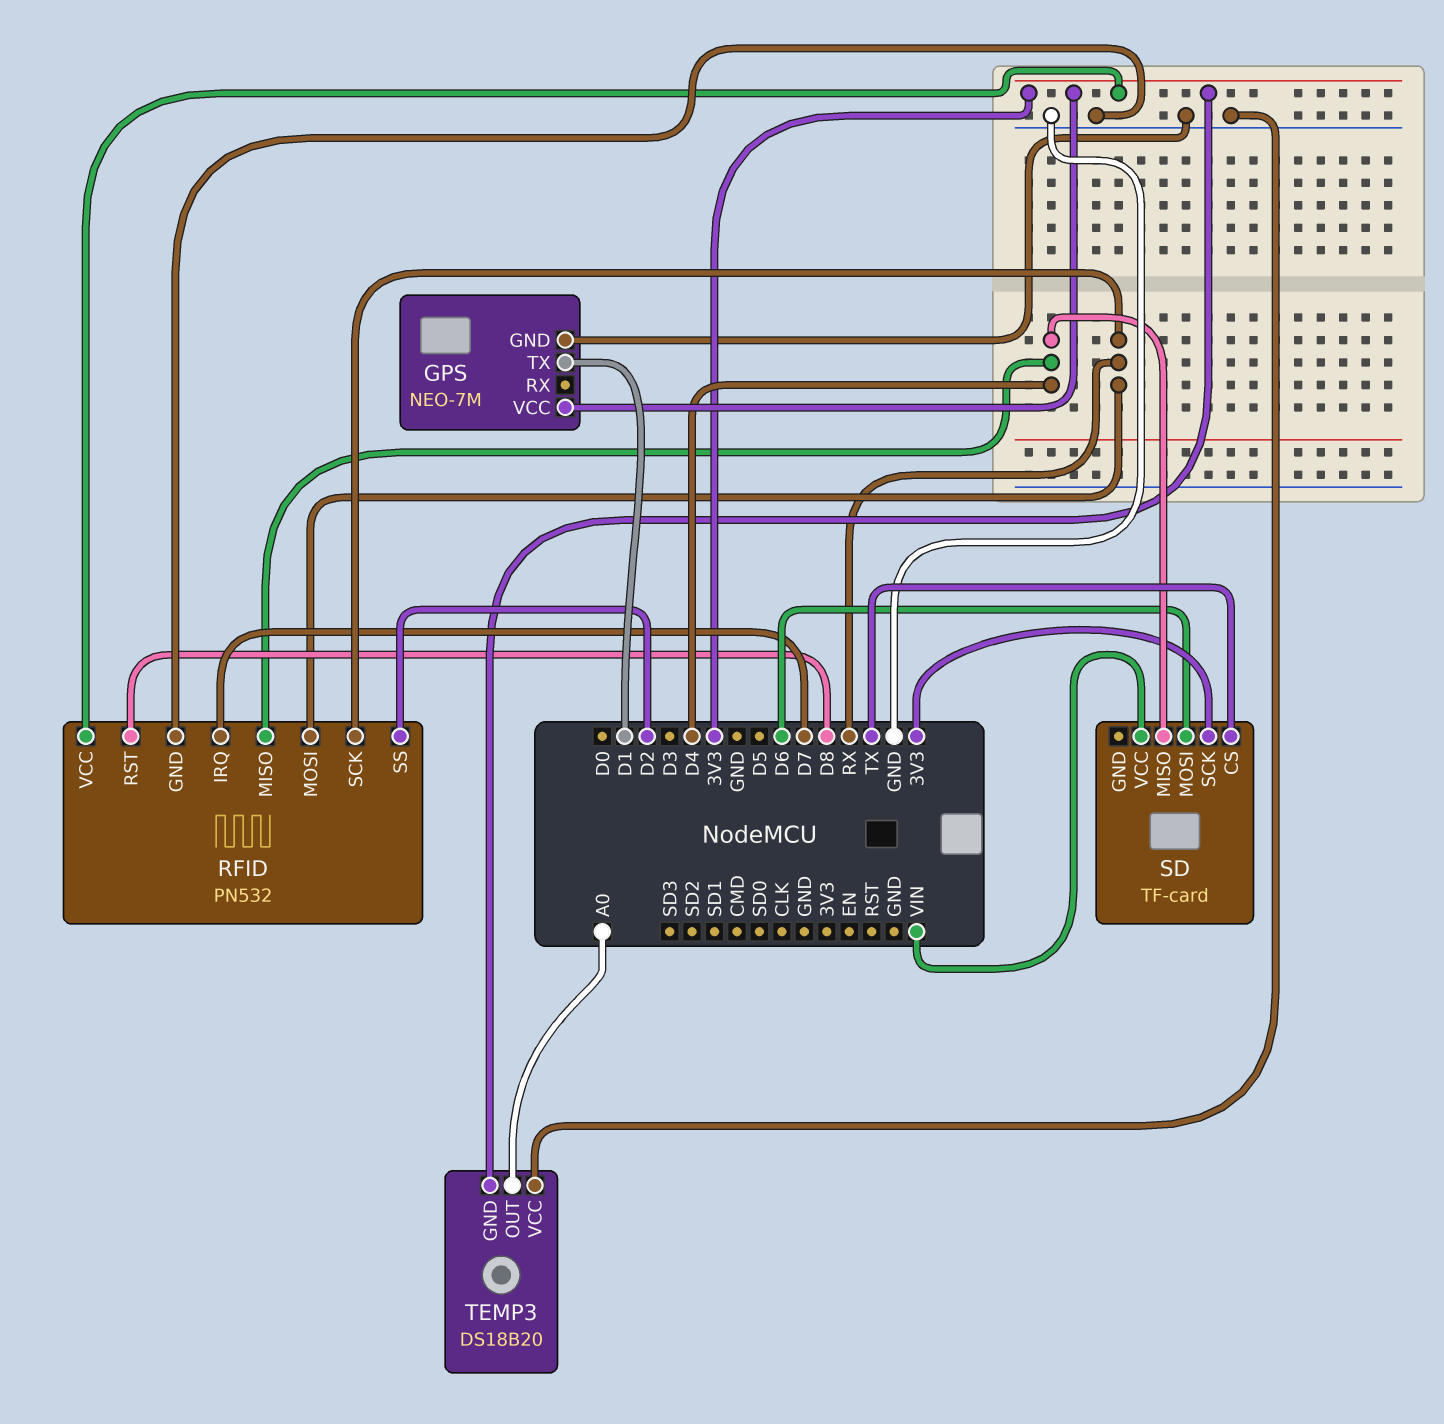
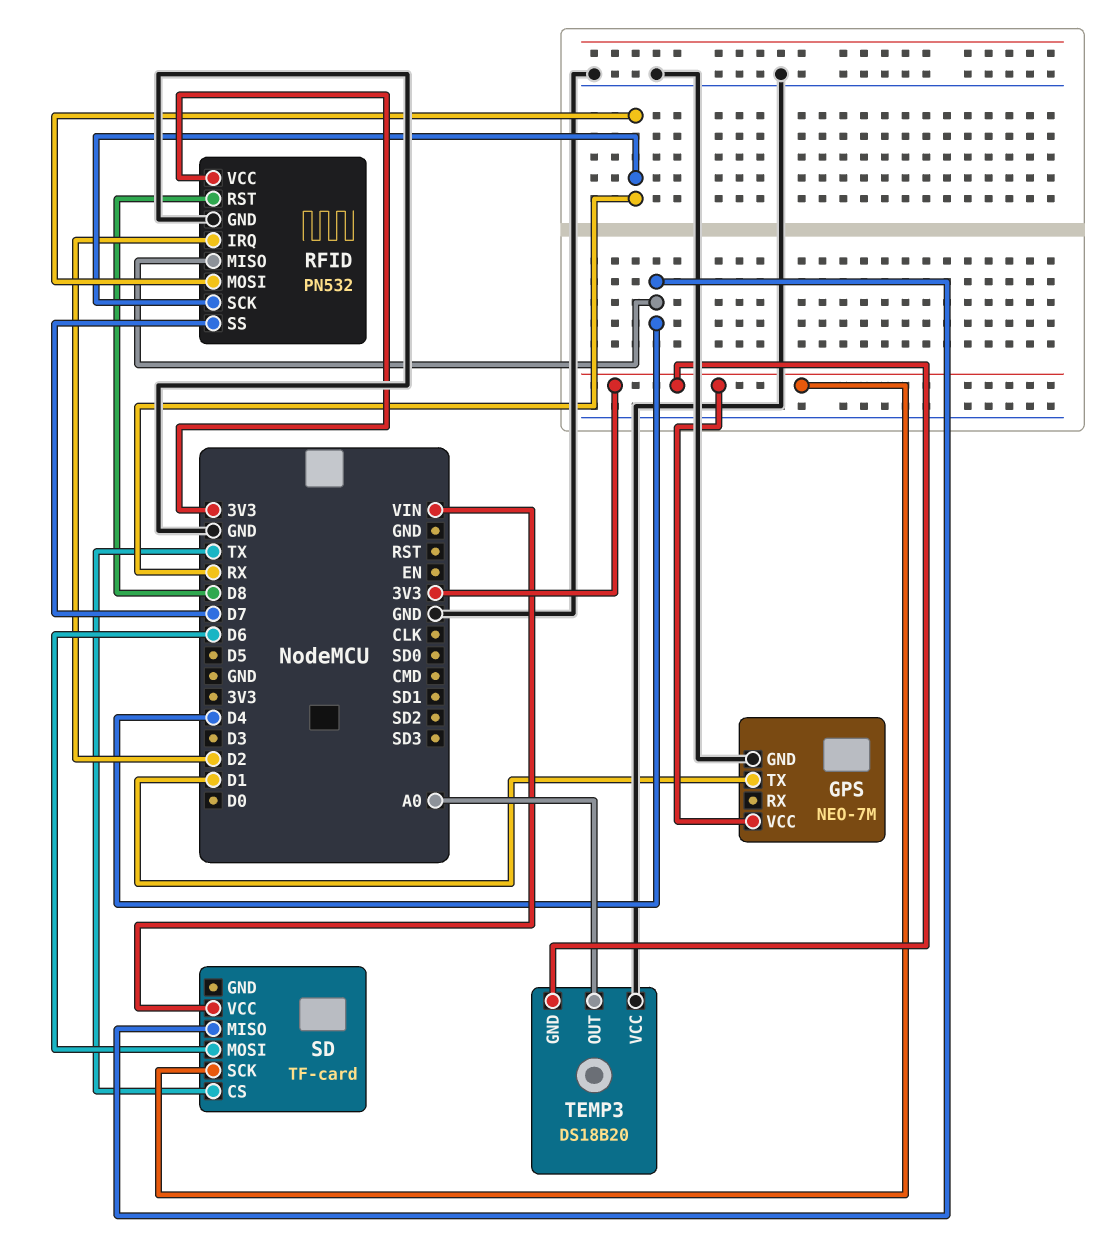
RFID pin IRQ: D7 -> D2
RFID pin SS: D2 -> D7

